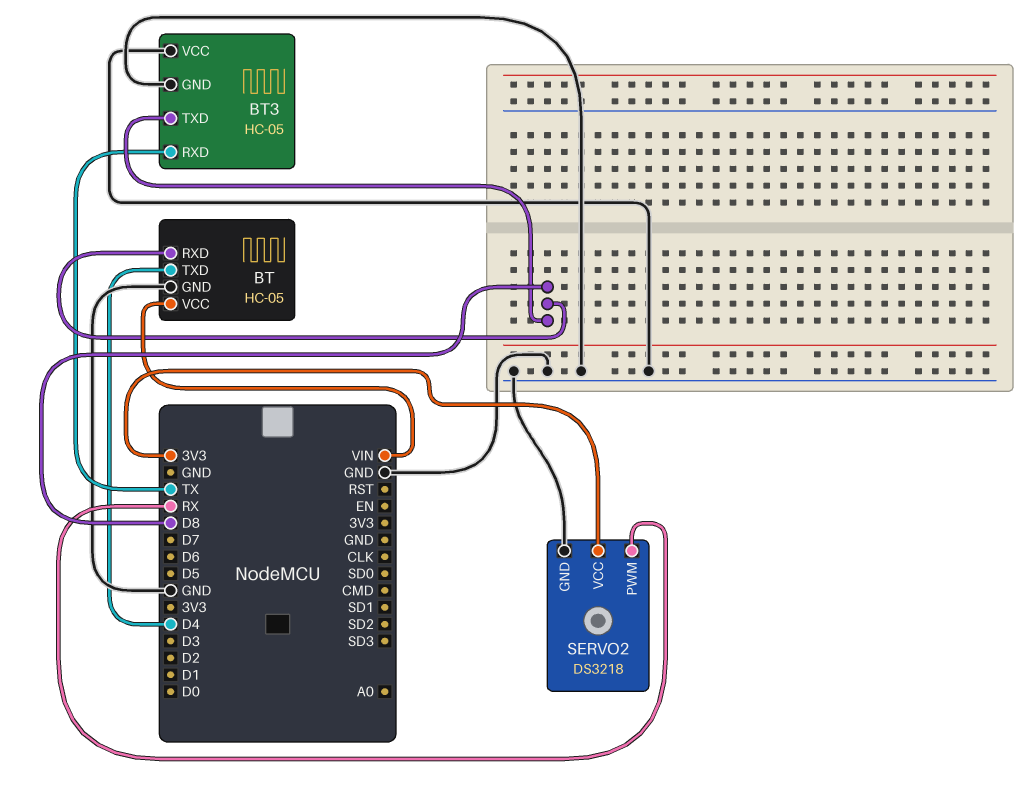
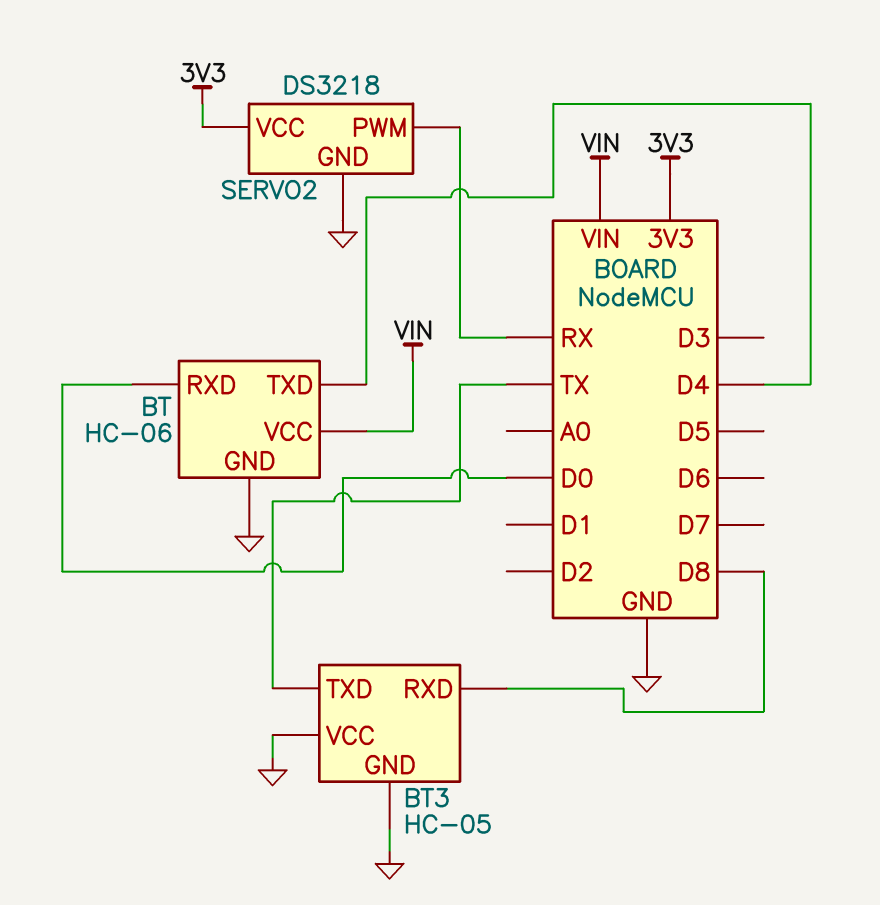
BT: HC-05 -> HC-06
BT pin RXD: D8 -> D0
BT3 pin RXD: TX -> D8
BT3 pin TXD: D8 -> TX

